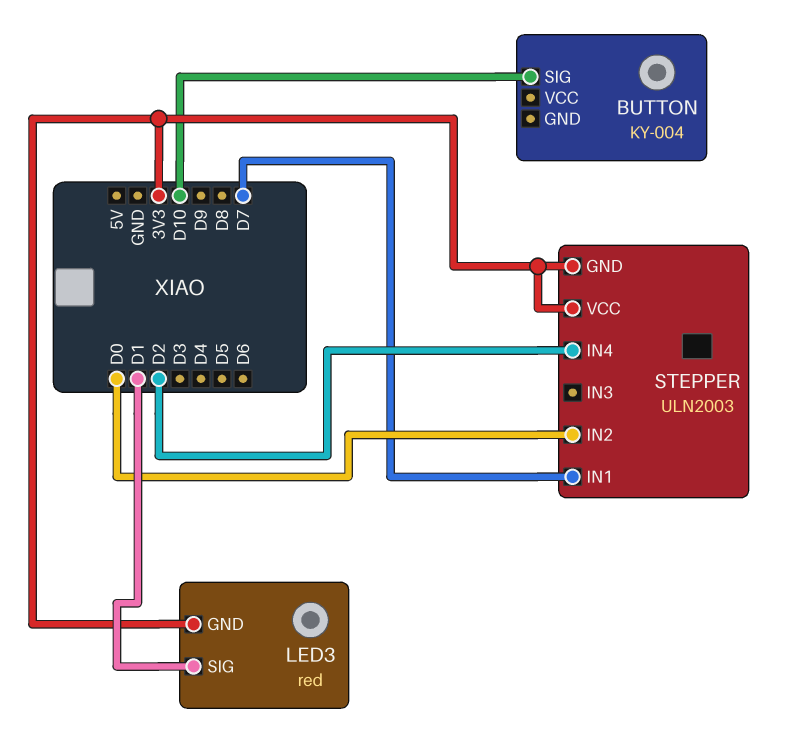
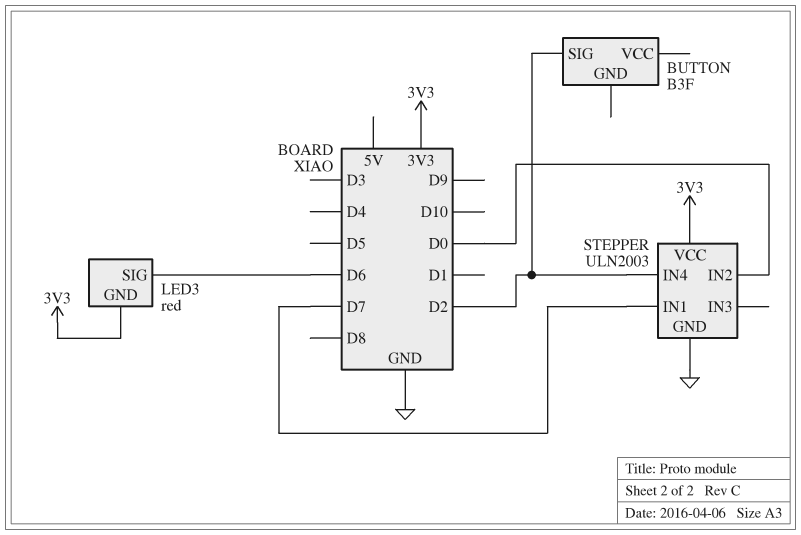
BUTTON: KY-004 -> B3F
BUTTON pin SIG: D10 -> D2
LED3 pin SIG: D1 -> D6
STEPPER pin GND: 3V3 -> GND

